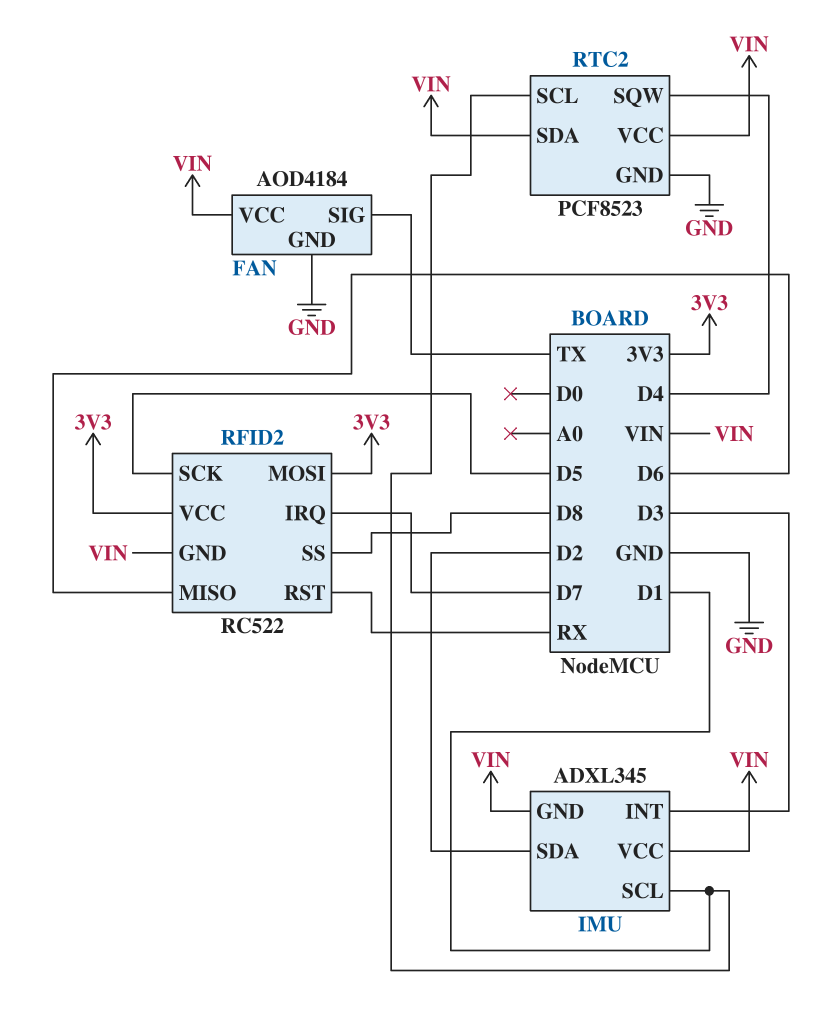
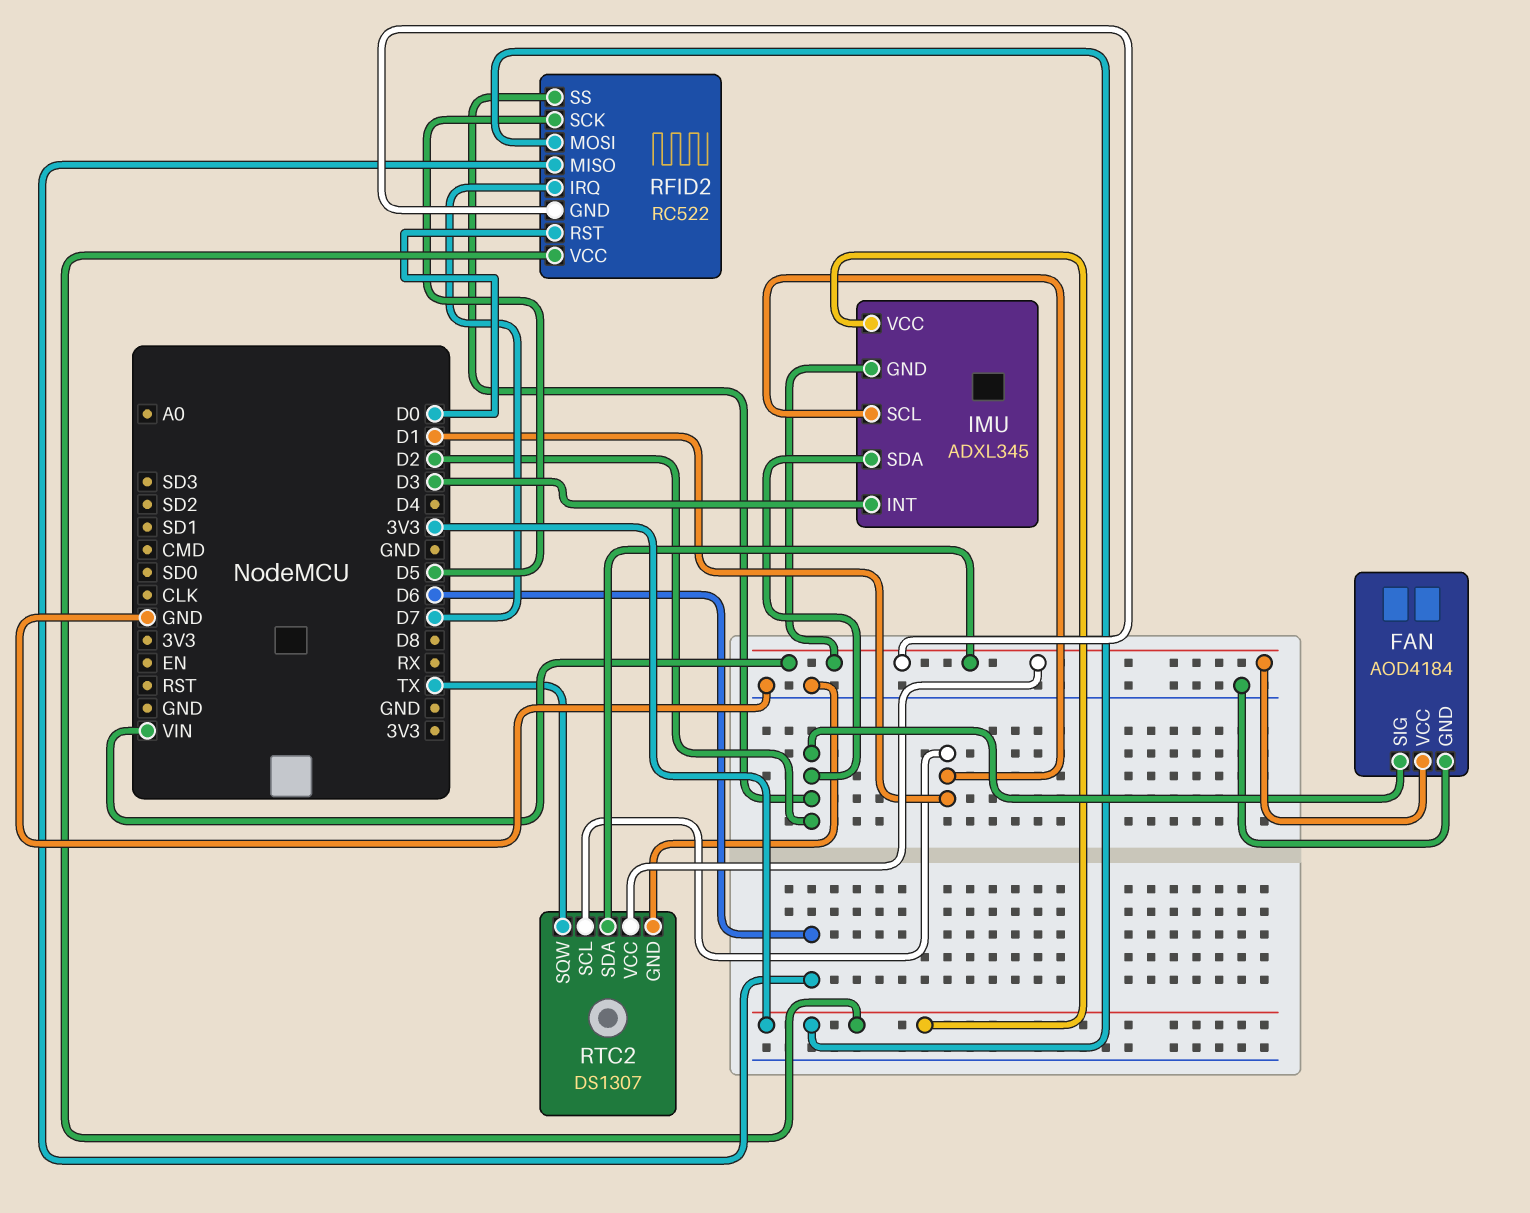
FAN pin SIG: TX -> D2
IMU pin VCC: VIN -> 3V3
RFID2 pin RST: RX -> D0
RFID2 pin SS: D8 -> D2
RTC2: PCF8523 -> DS1307
RTC2 pin SQW: D4 -> TX

